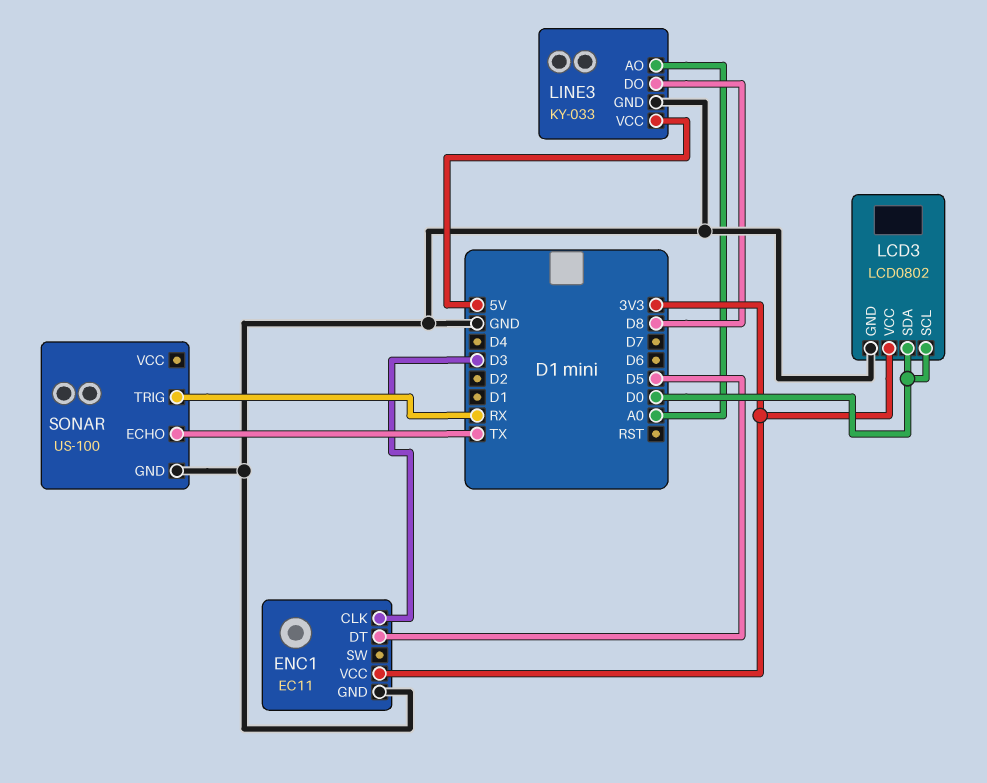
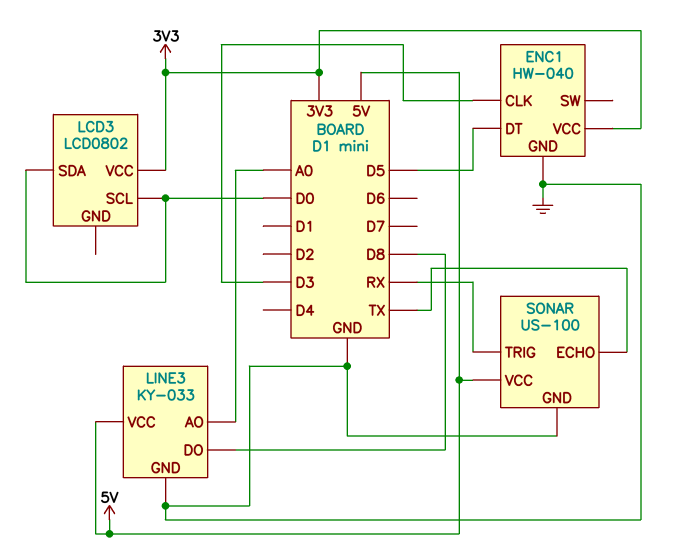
ENC1: EC11 -> HW-040
LCD3 pin GND: GND -> none
SONAR pin VCC: none -> 5V

